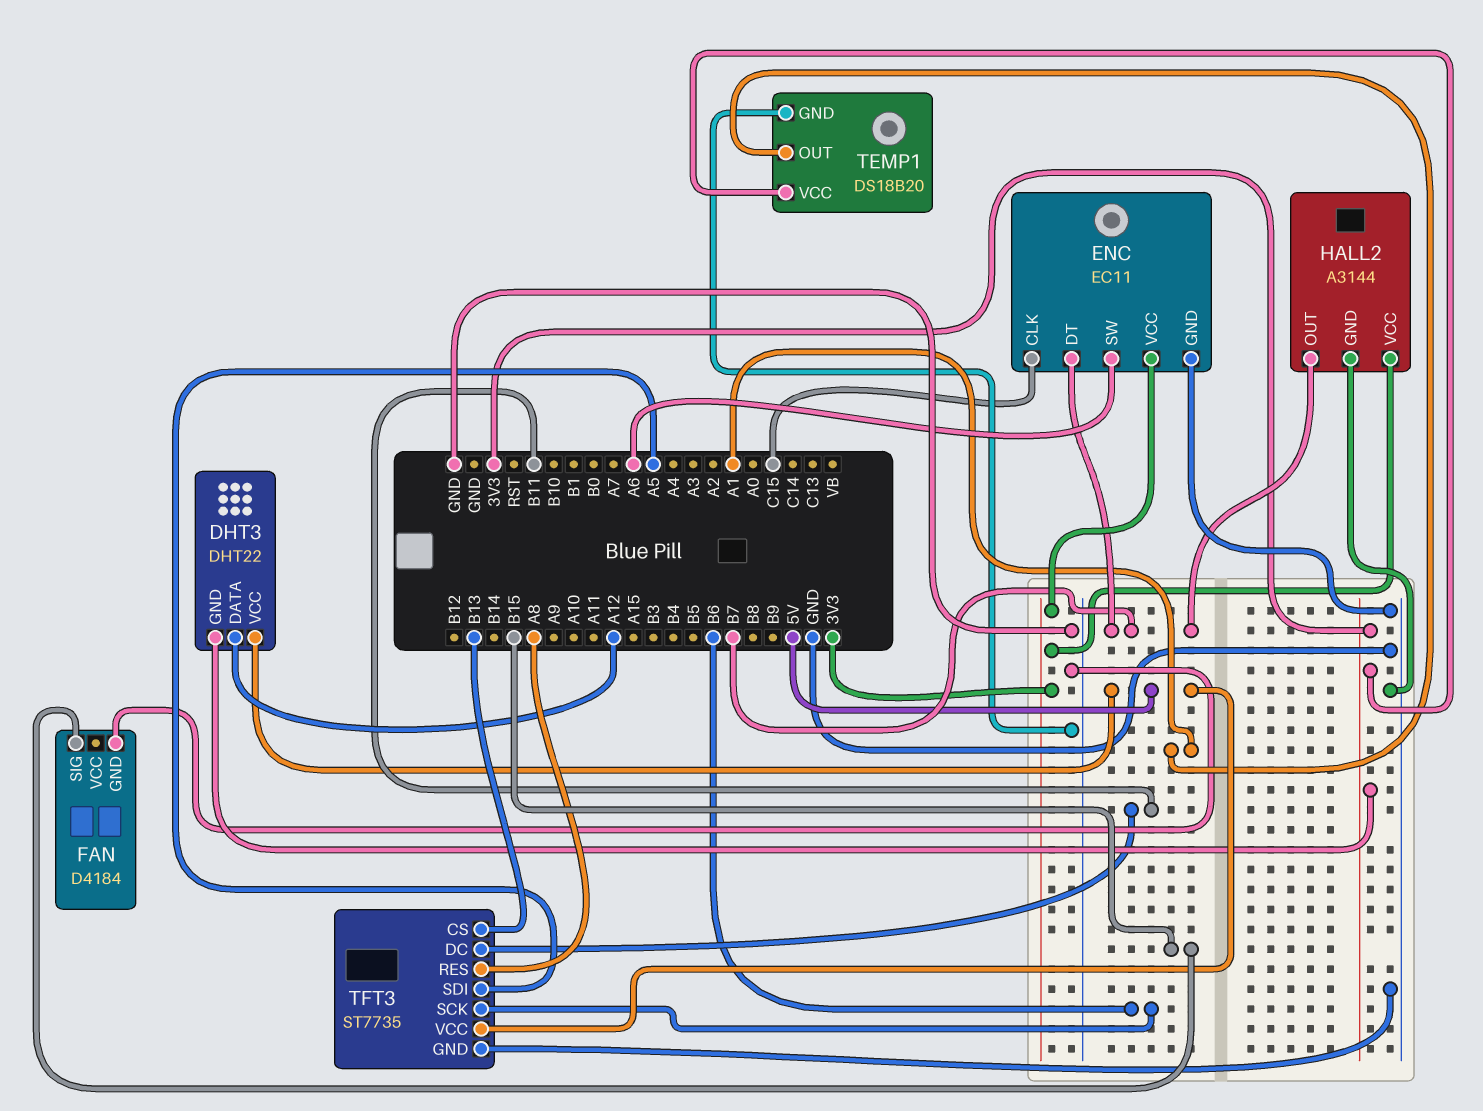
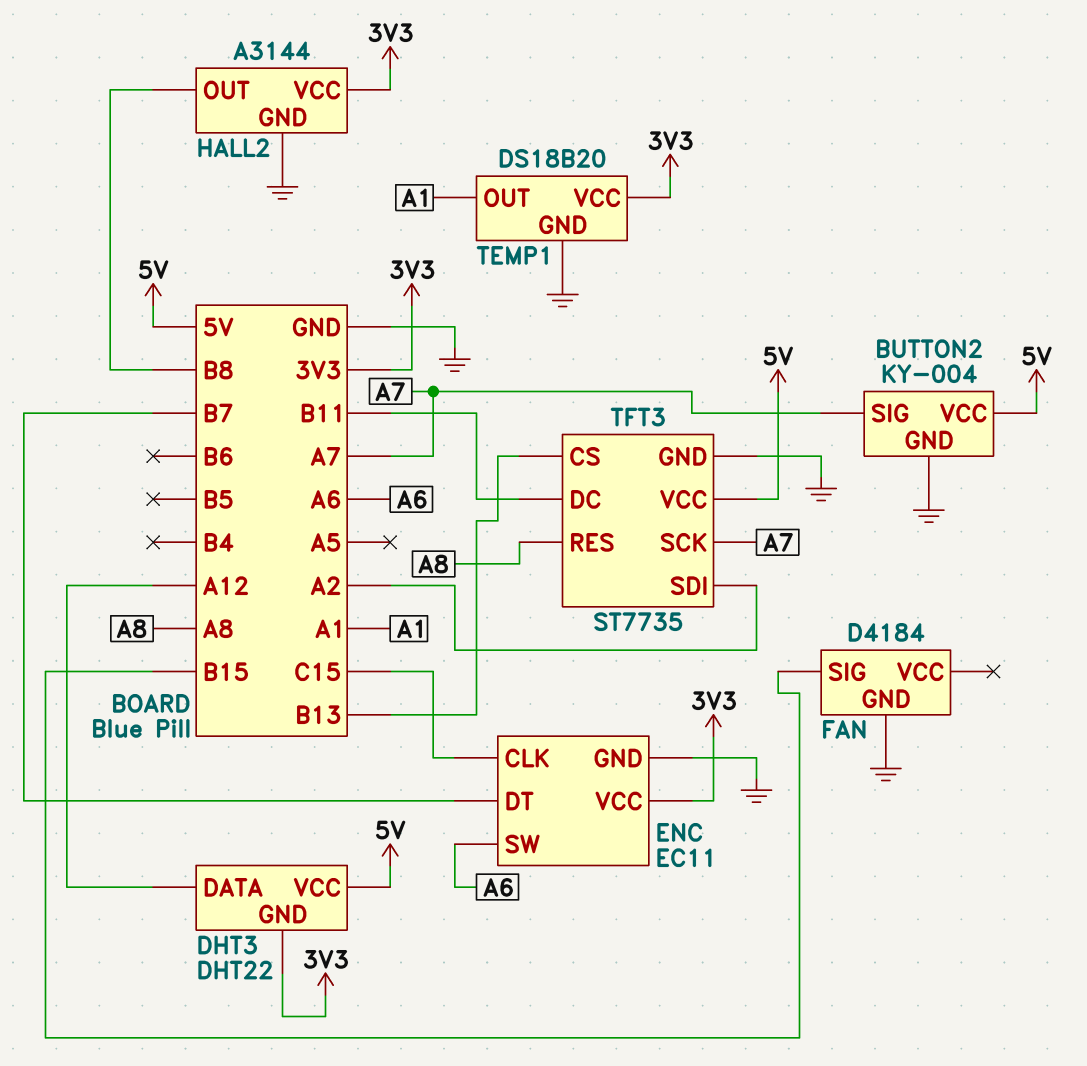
BUTTON2: none -> KY-004
BUTTON2 pin GND: none -> GND
BUTTON2 pin SIG: none -> A7
BUTTON2 pin VCC: none -> 5V
HALL2 pin OUT: B7 -> B8
TFT3 pin SCK: B6 -> A7
TFT3 pin SDI: A5 -> A2

